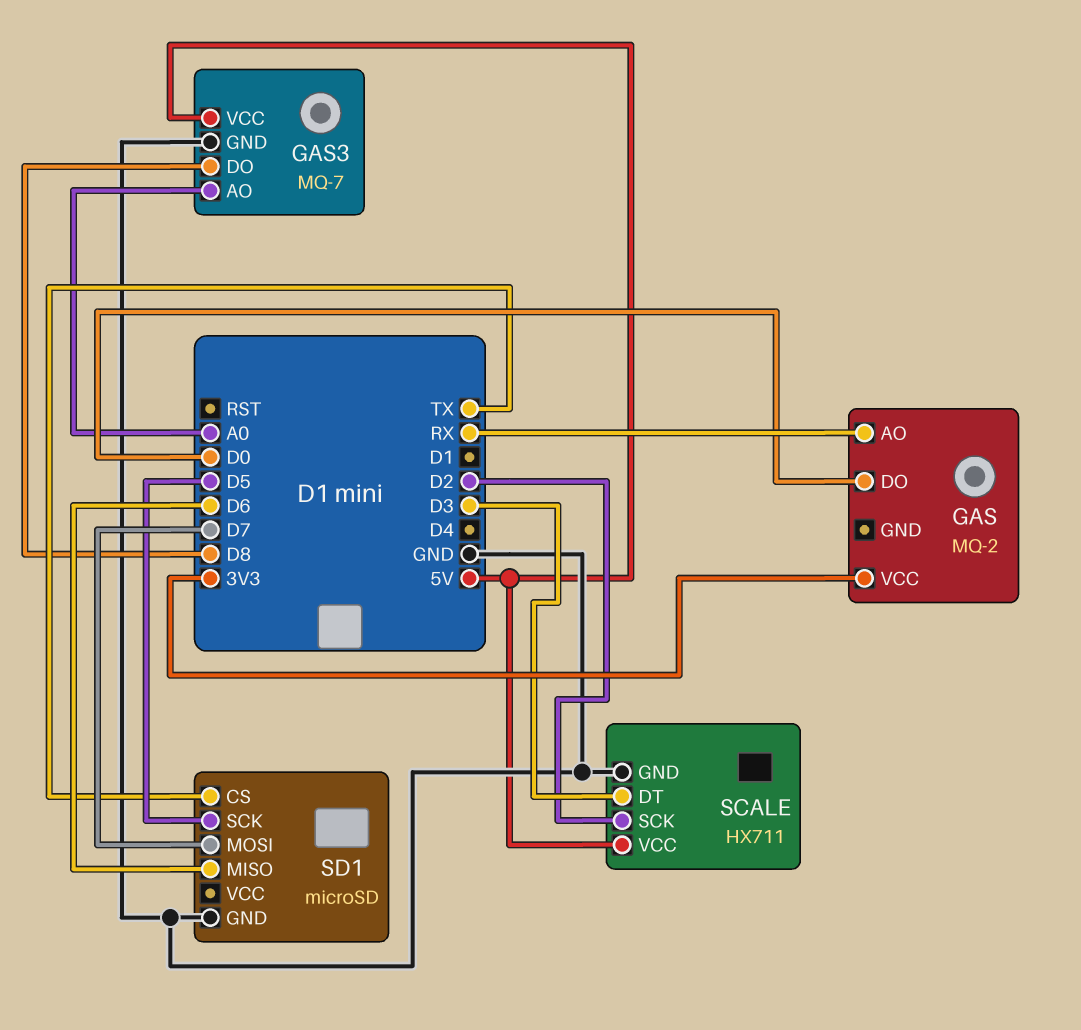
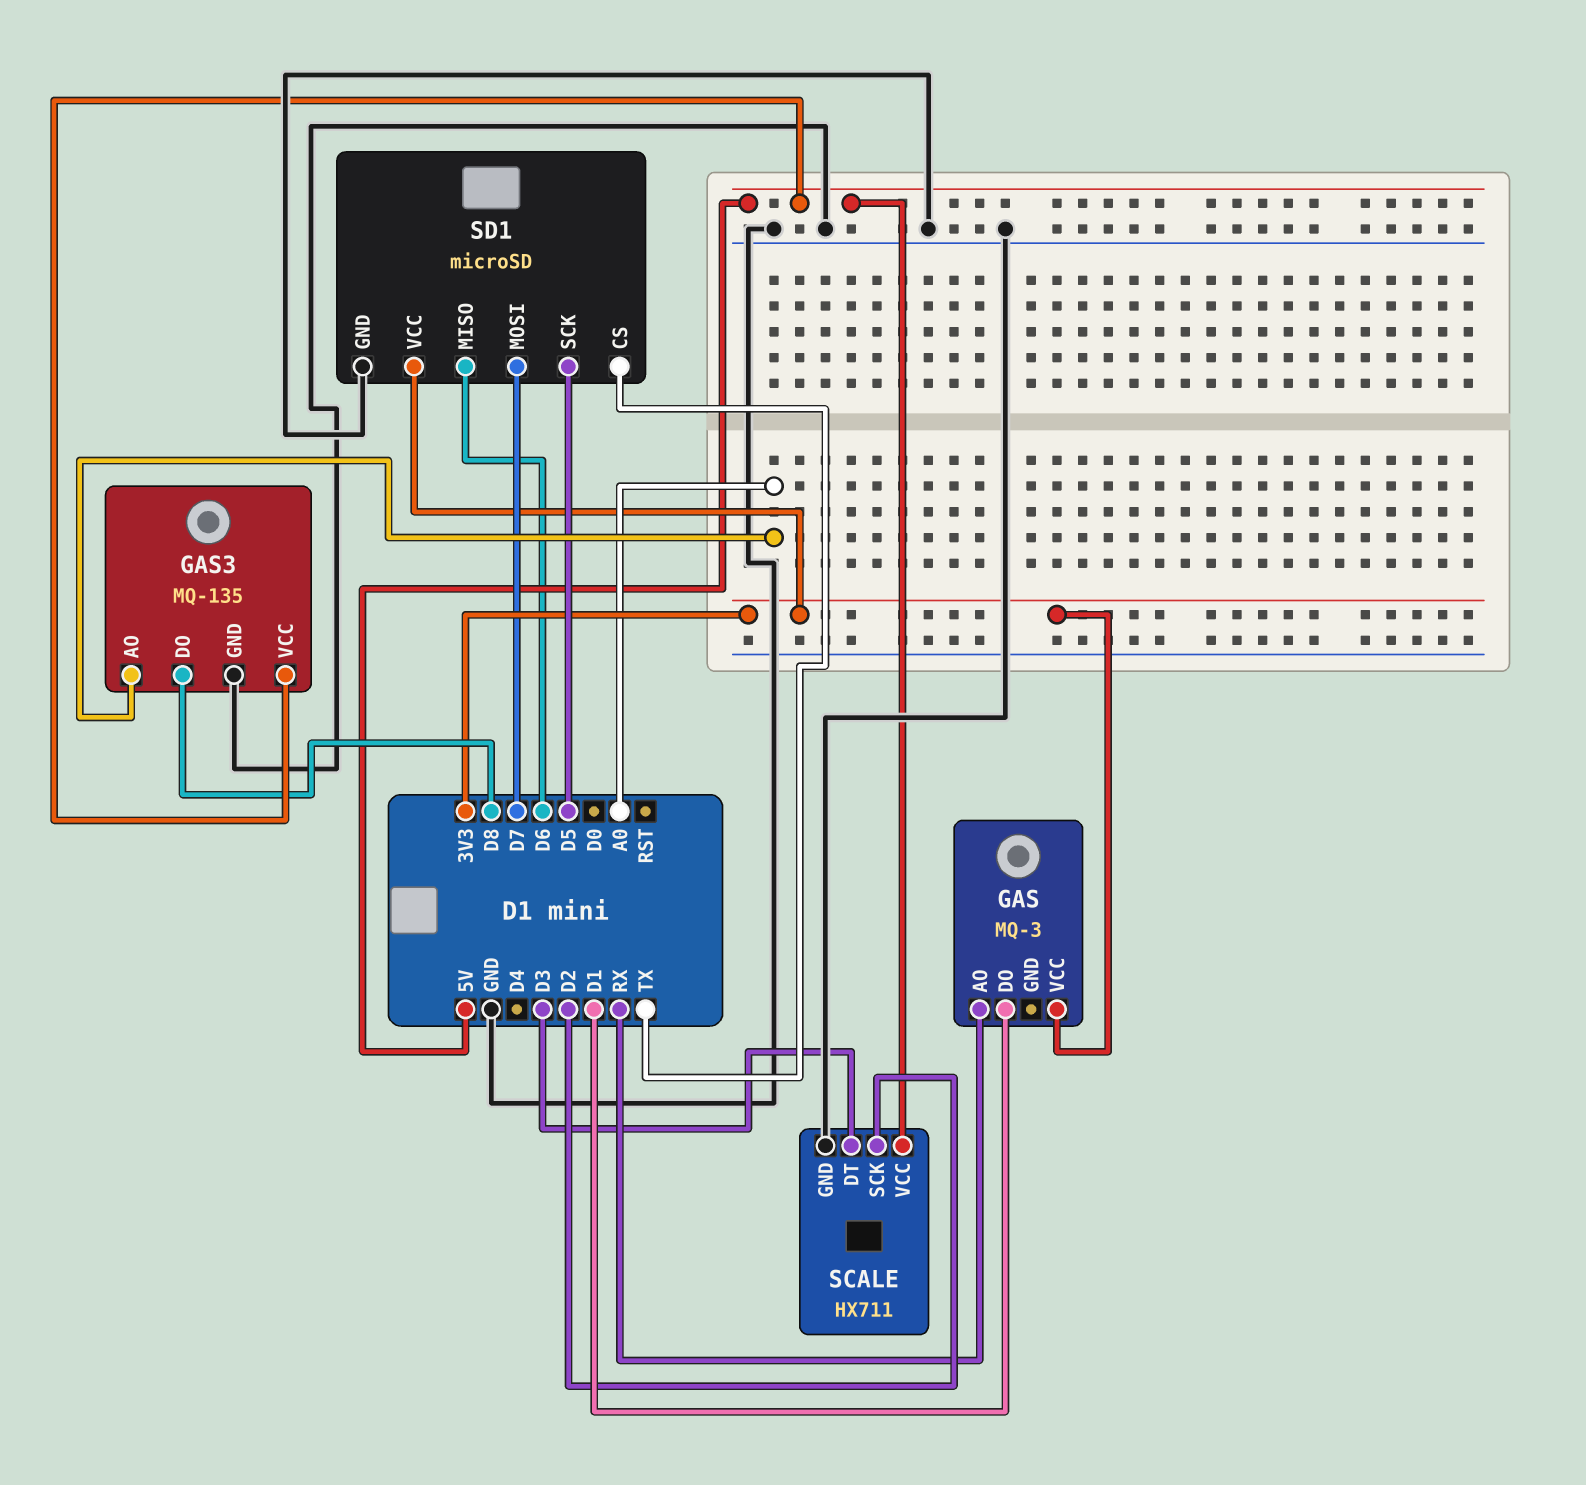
GAS: MQ-2 -> MQ-3
GAS pin DO: D0 -> D1
GAS3: MQ-7 -> MQ-135
SD1 pin VCC: none -> 3V3

